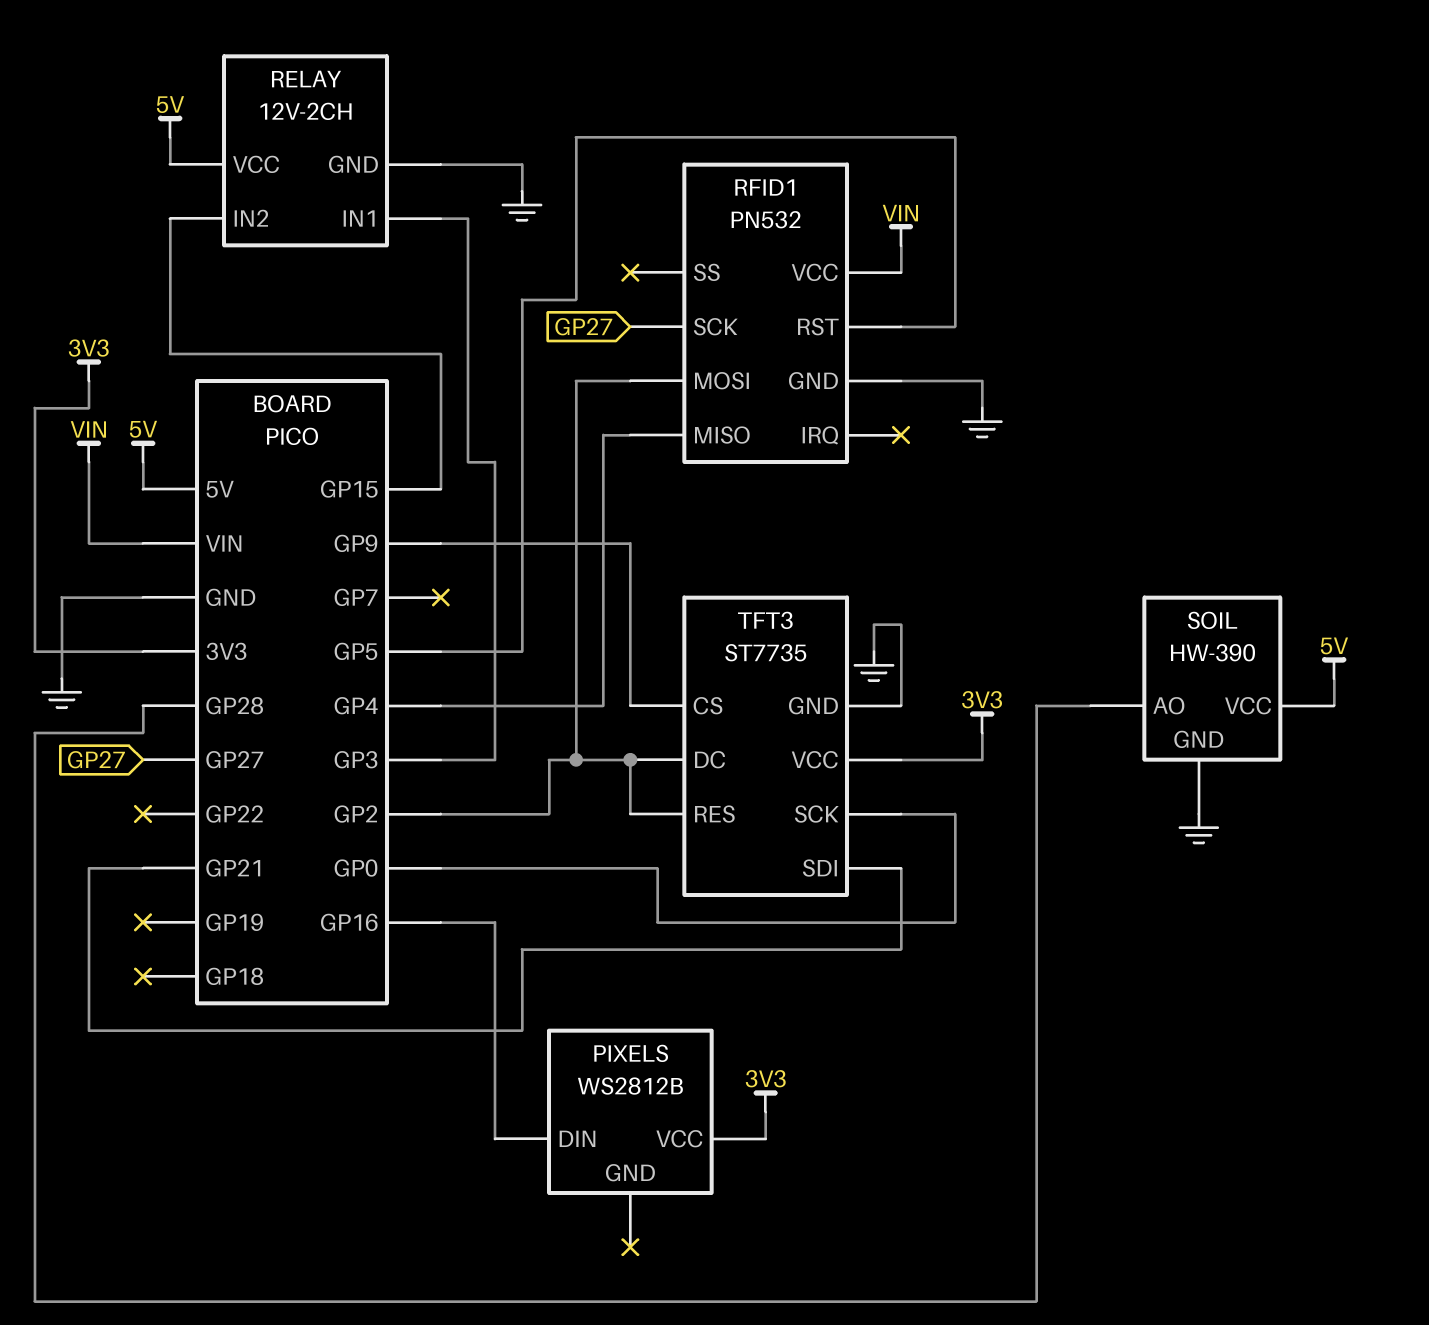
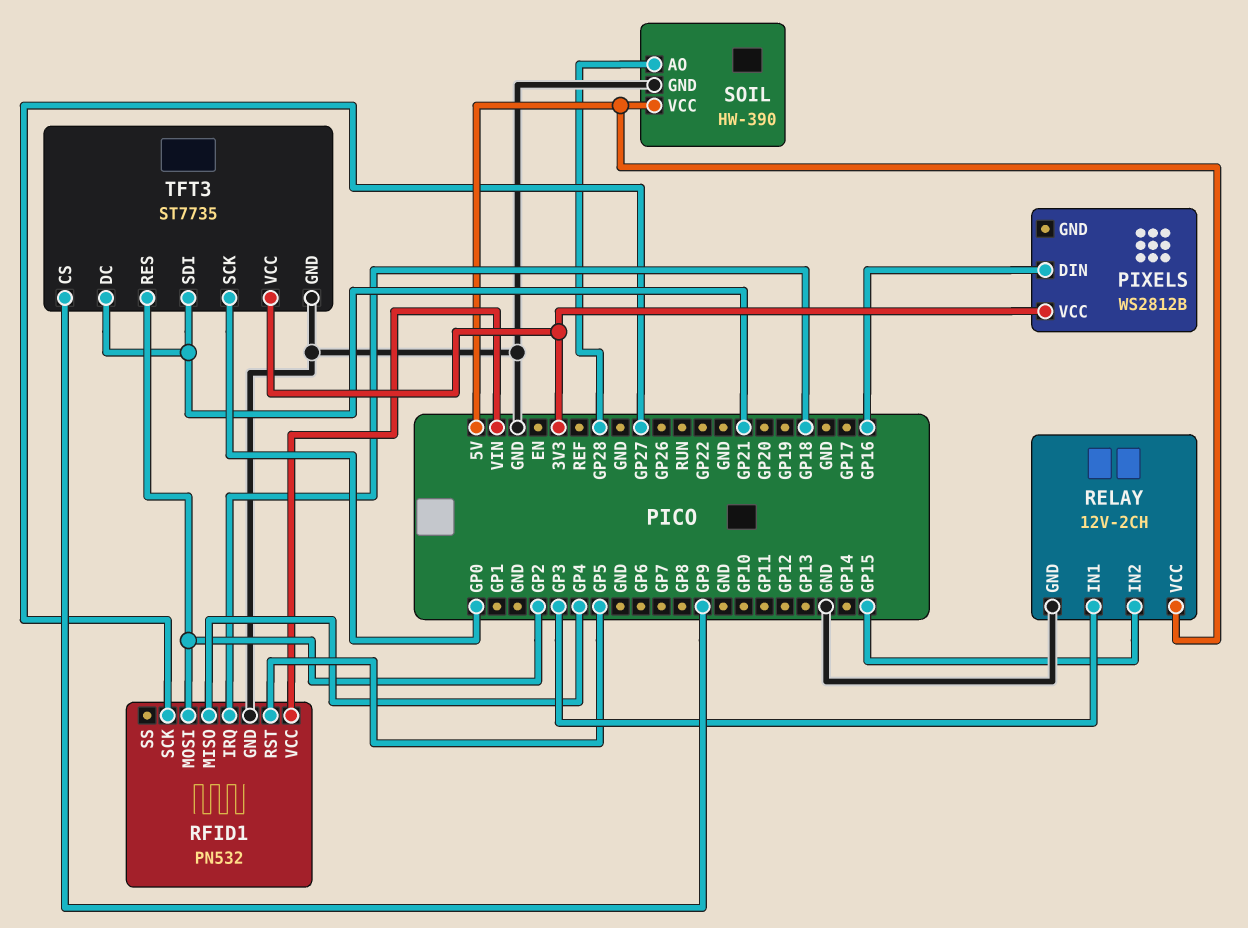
RFID1 pin IRQ: none -> GP18
TFT3 pin DC: GP2 -> GP21

